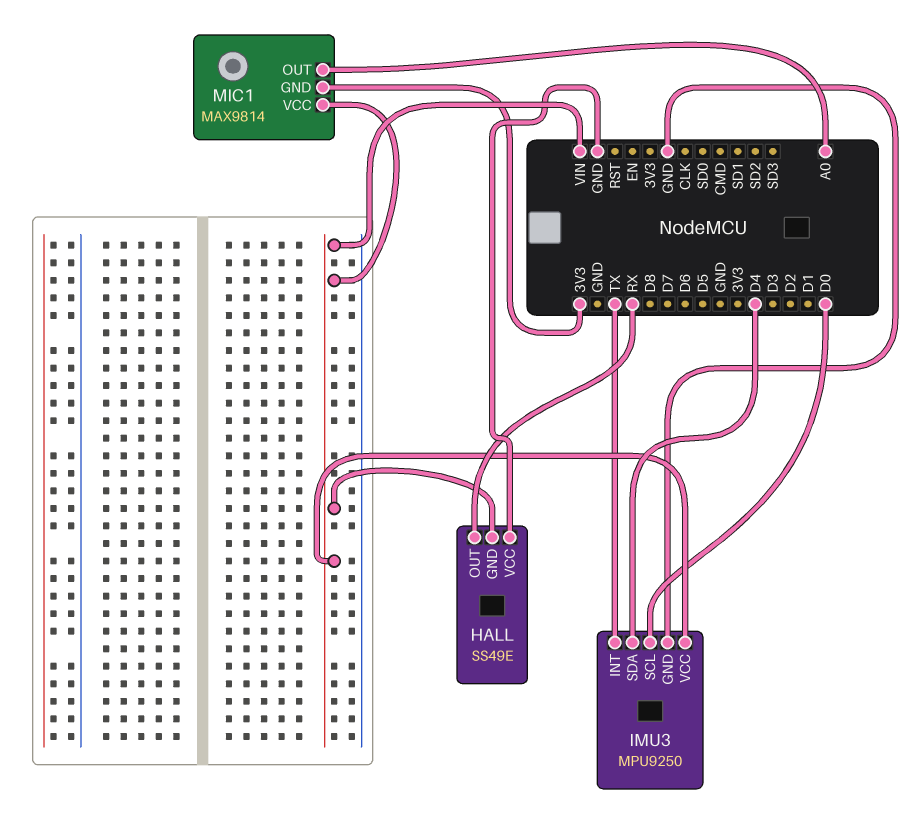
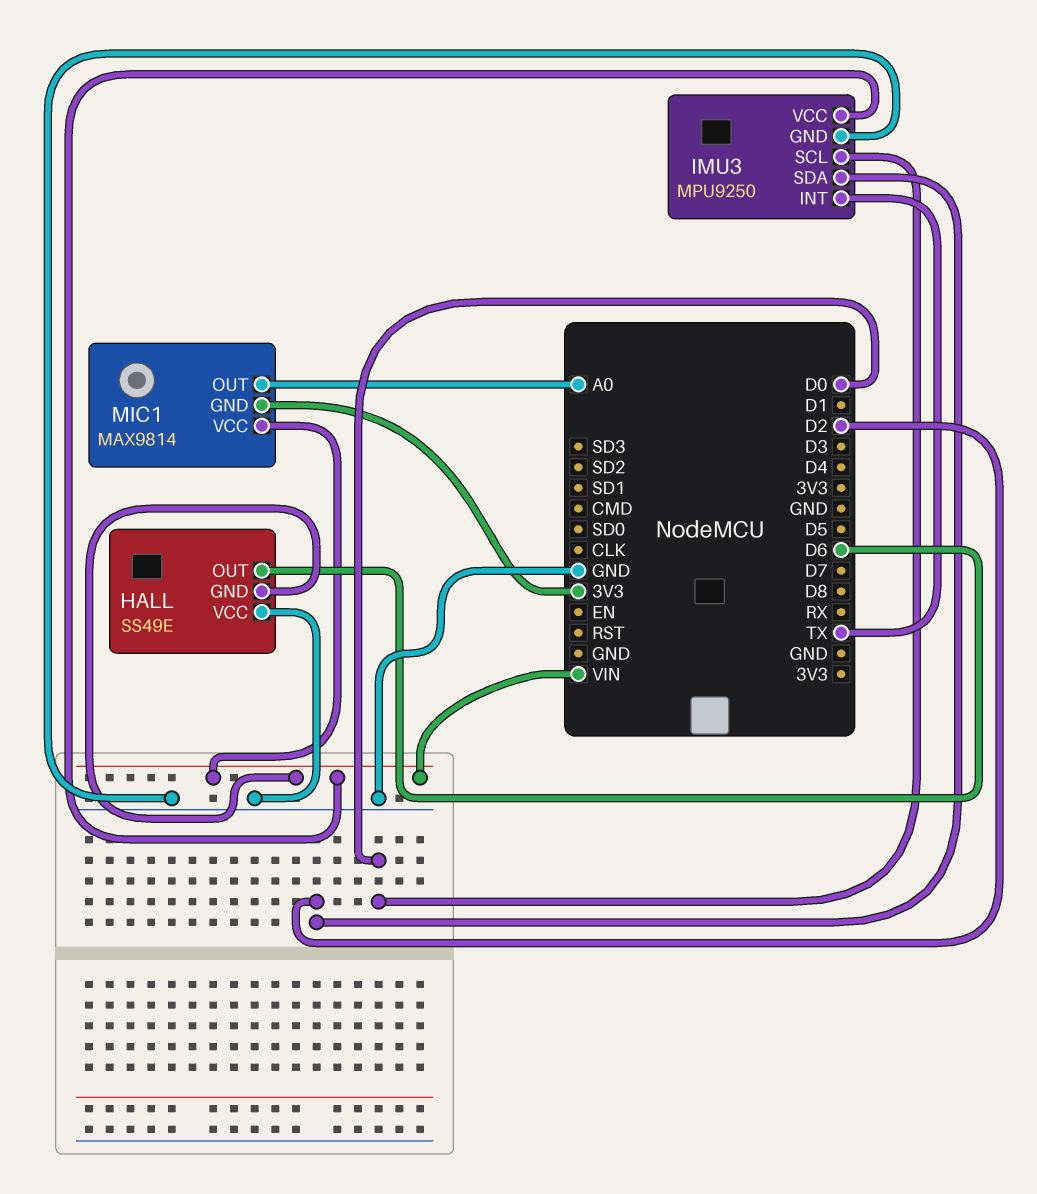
HALL pin OUT: RX -> D6
IMU3 pin SDA: D4 -> D2

